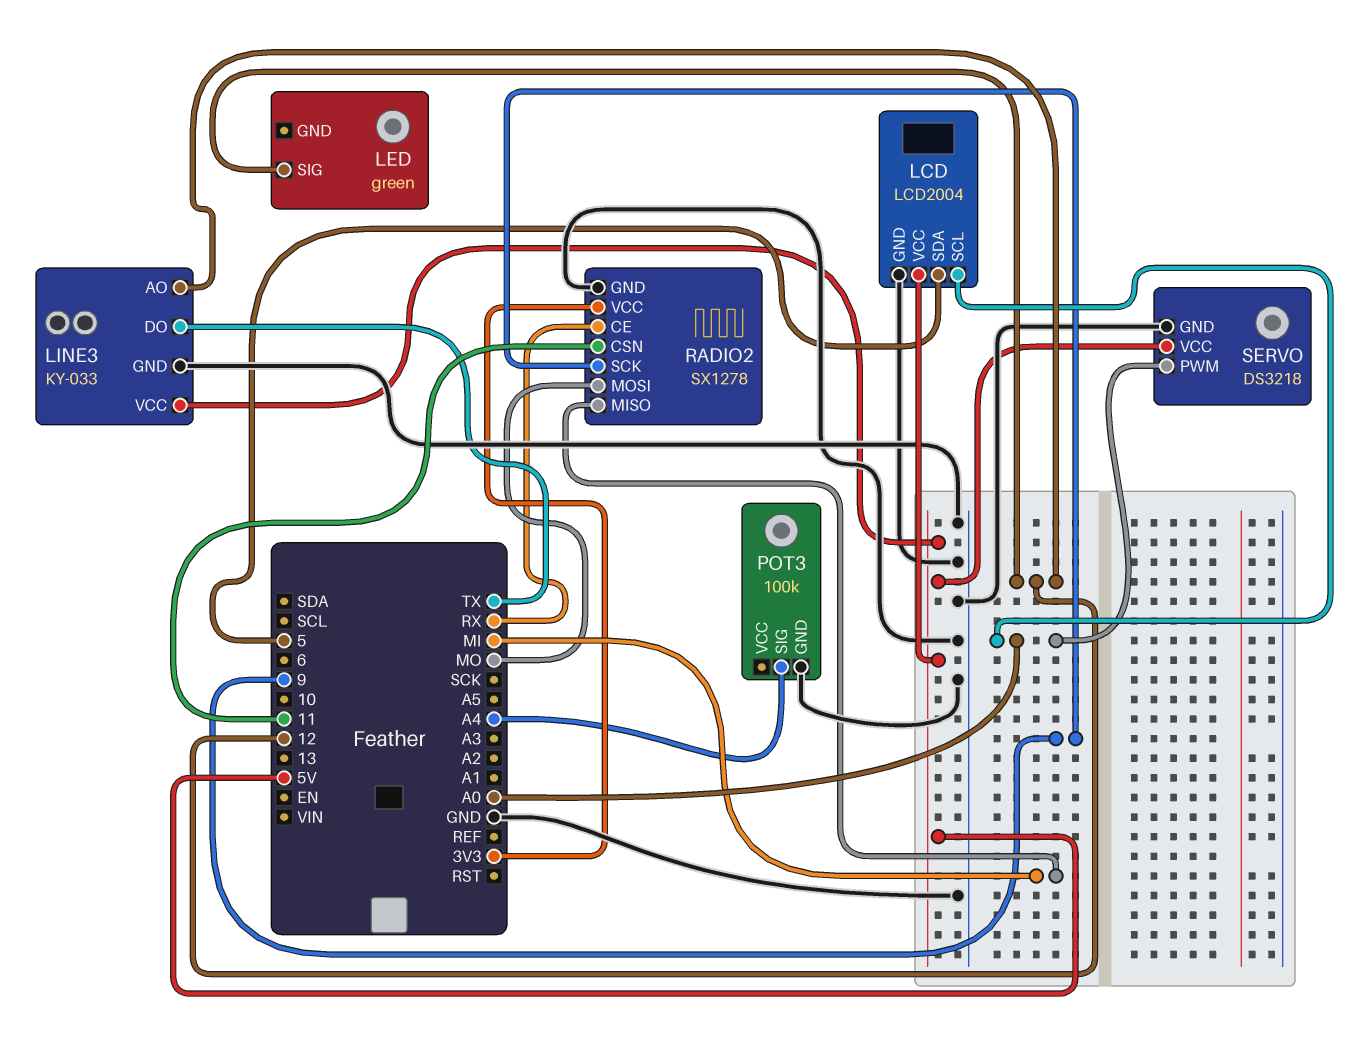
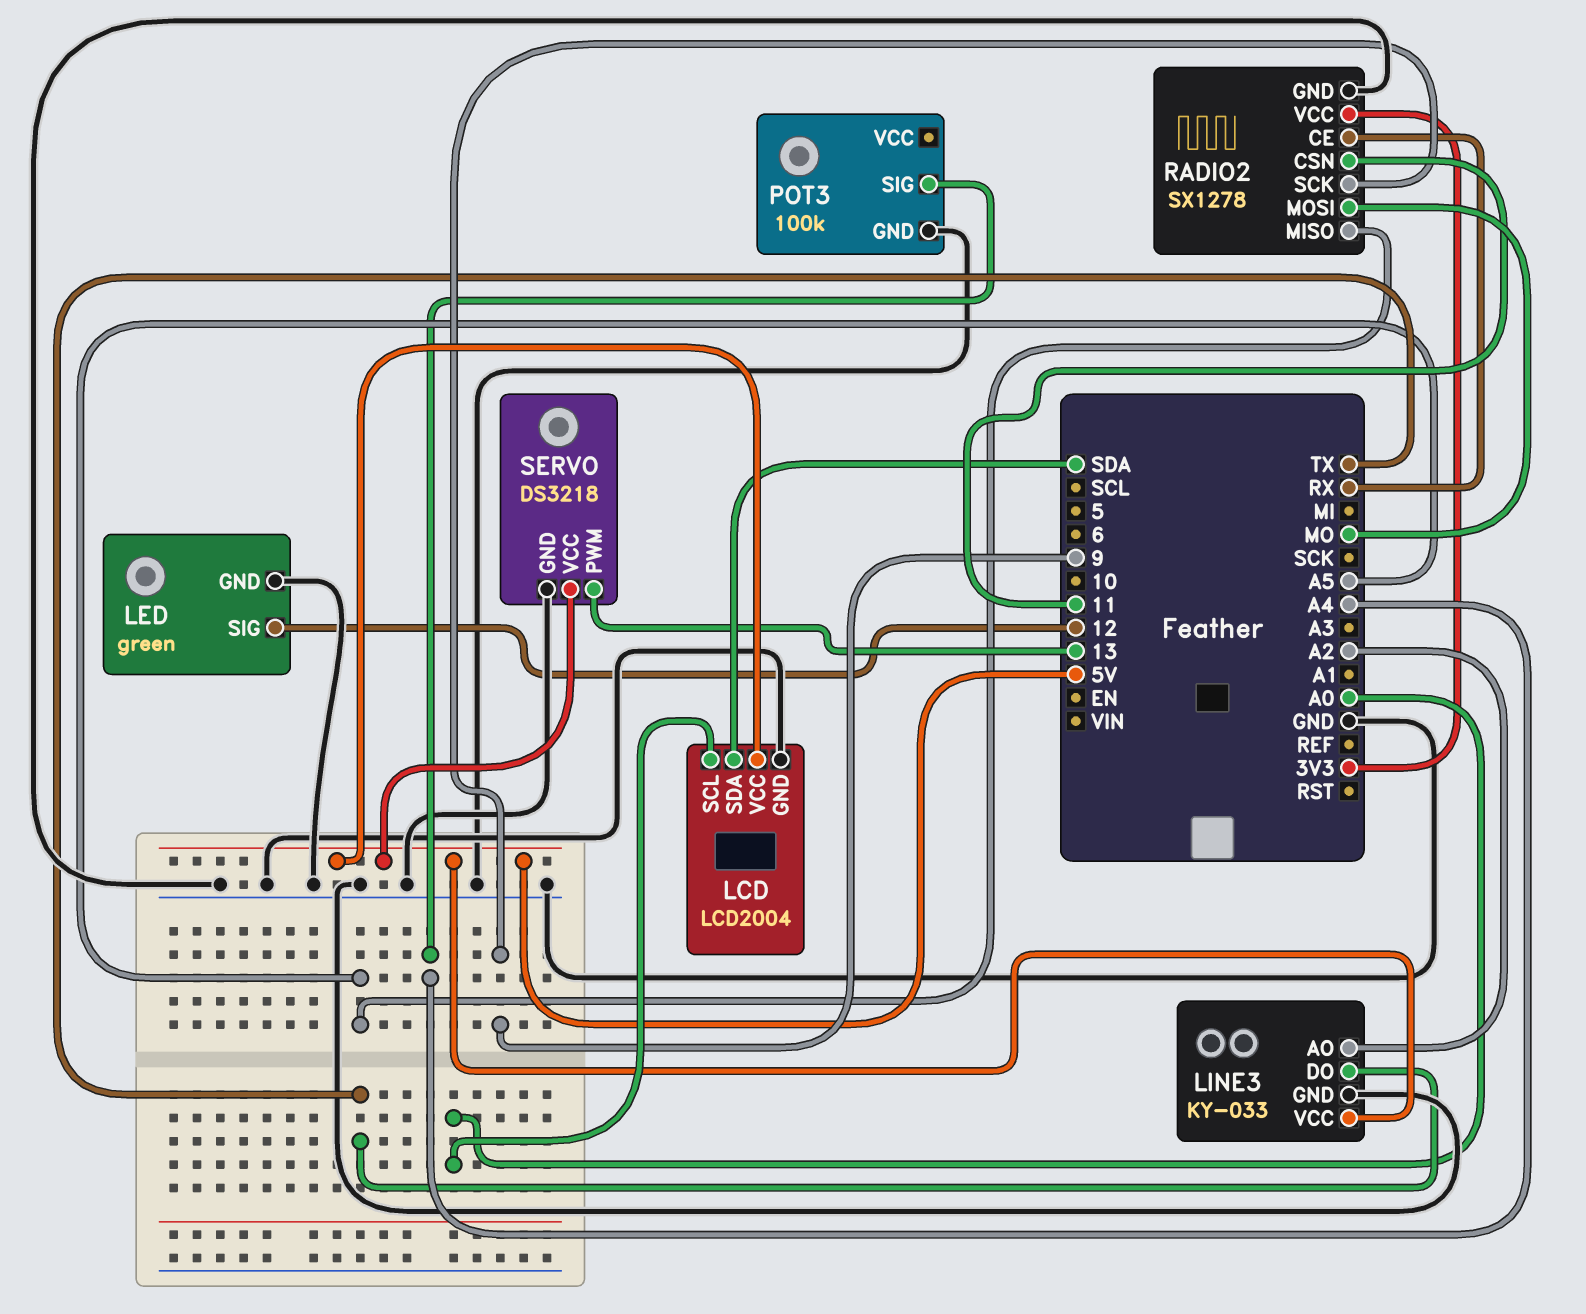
LCD pin SDA: 5 -> SDA
LED pin GND: none -> GND
LINE3 pin AO: 12 -> A2
RADIO2 pin MISO: MI -> A5
SERVO pin PWM: A0 -> 13

